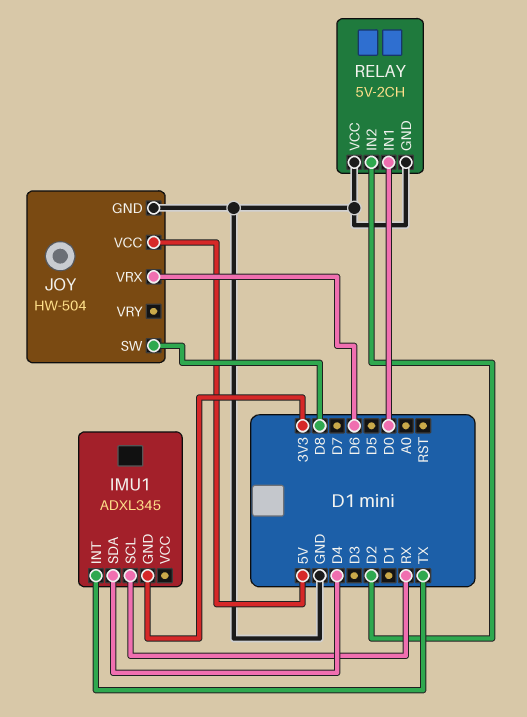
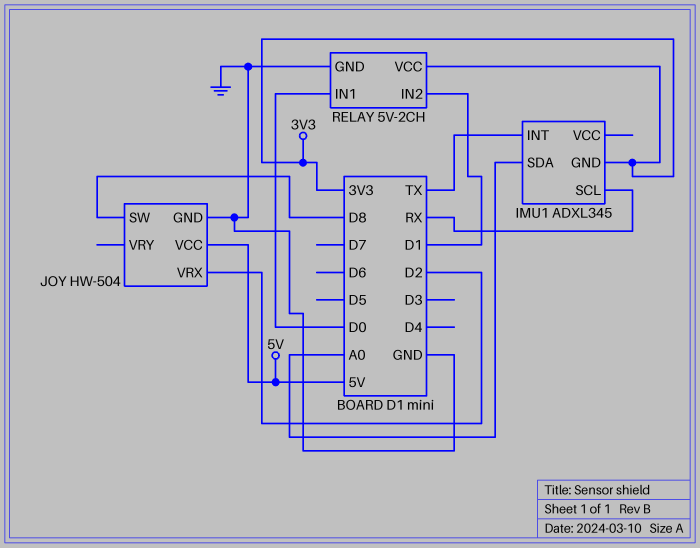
IMU1 pin SDA: D4 -> A0
JOY pin VRX: D6 -> D2
RELAY pin IN2: D2 -> D1
RELAY pin VCC: GND -> 3V3

